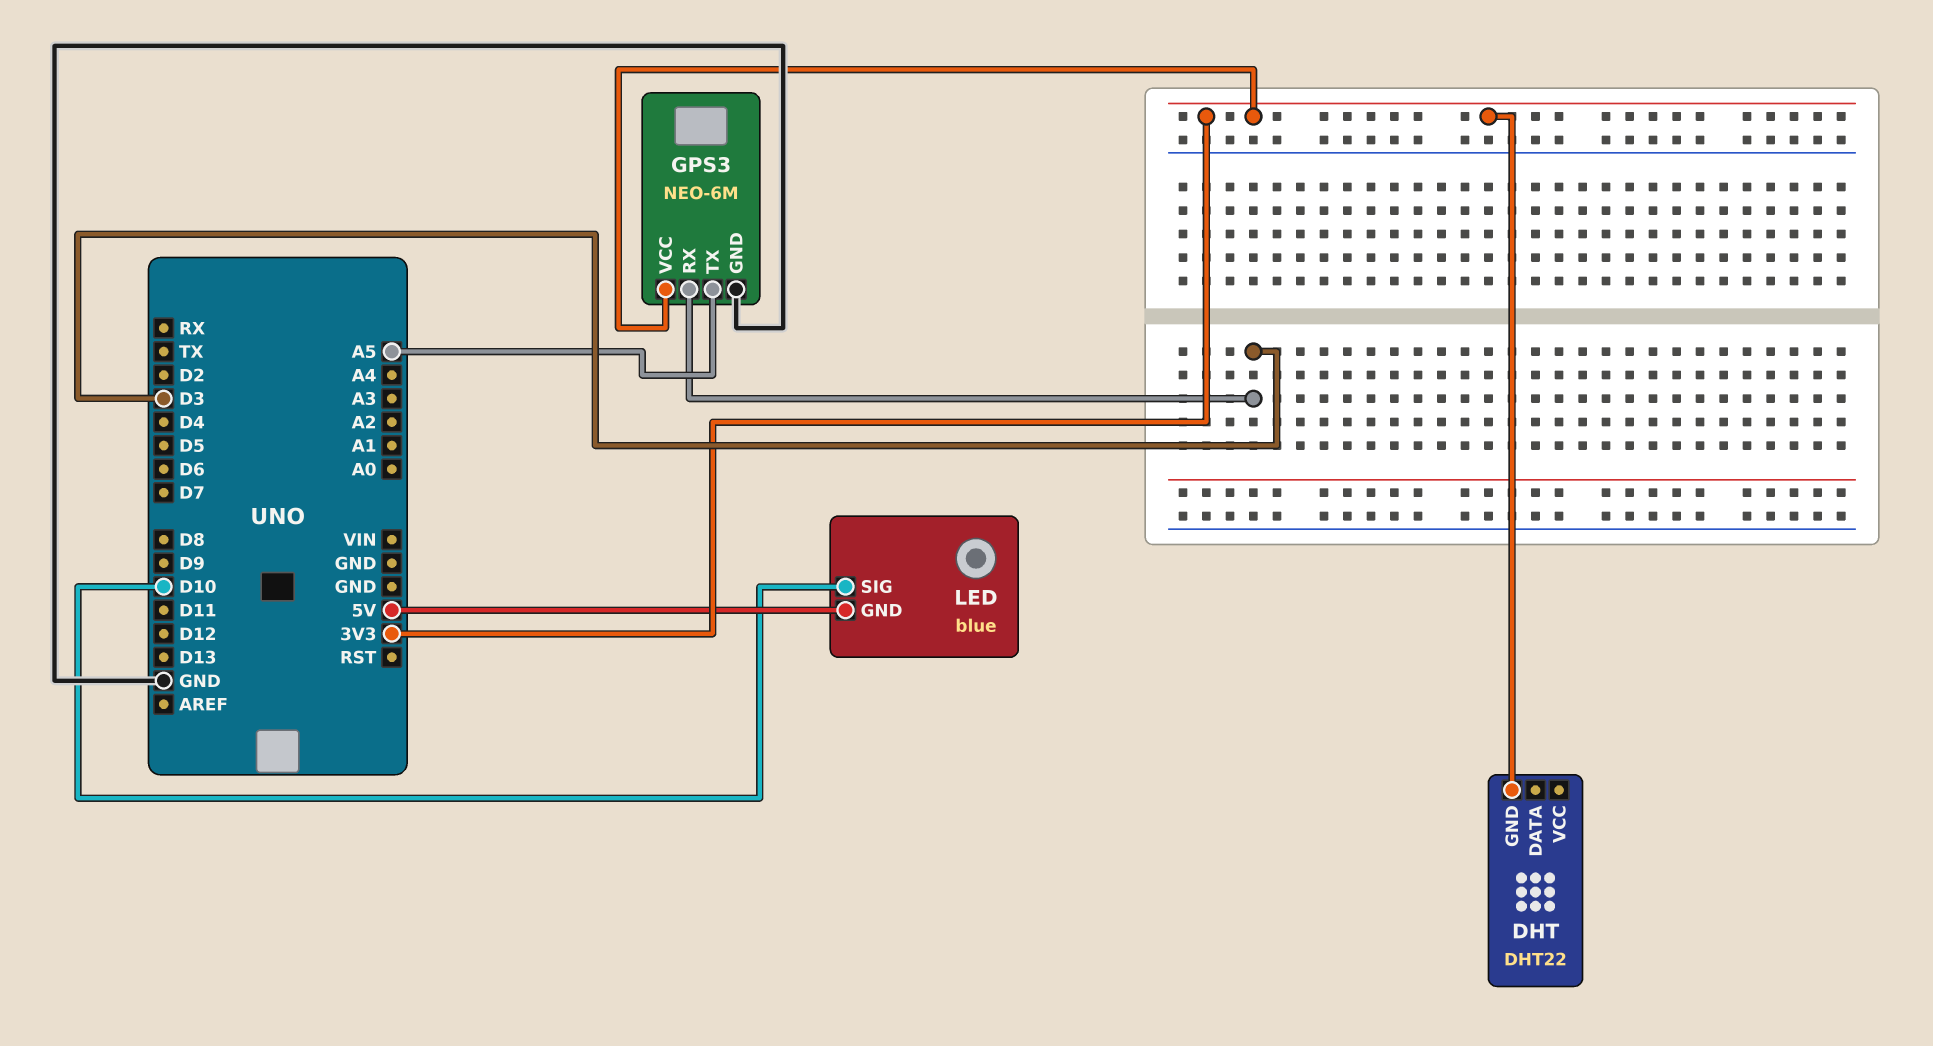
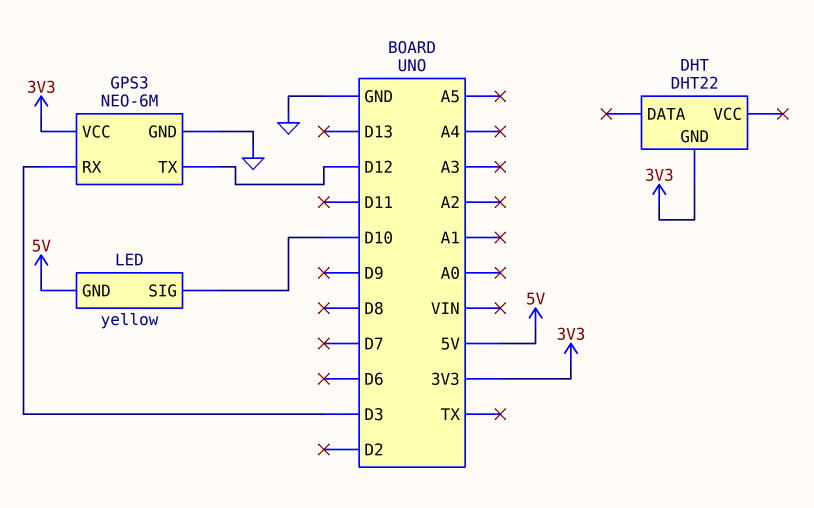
GPS3 pin TX: A5 -> D12
LED: blue -> yellow

